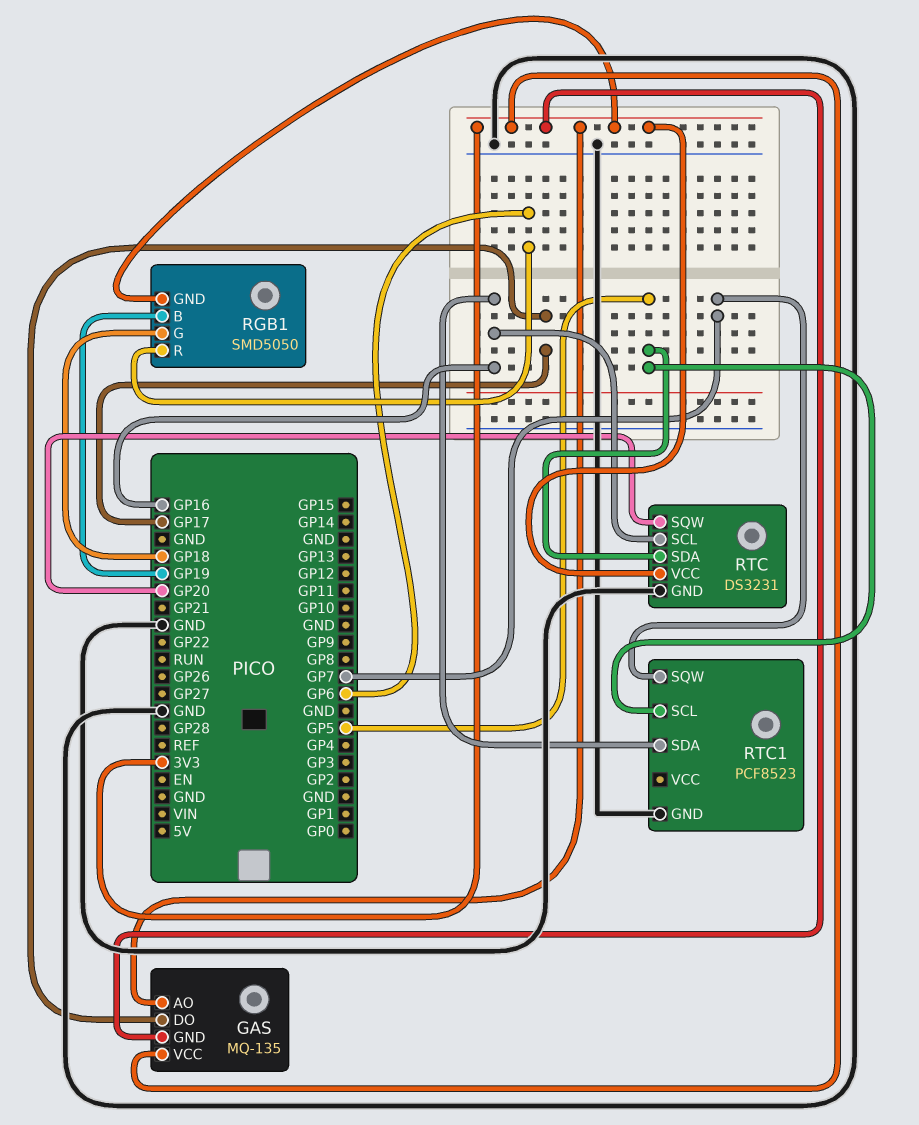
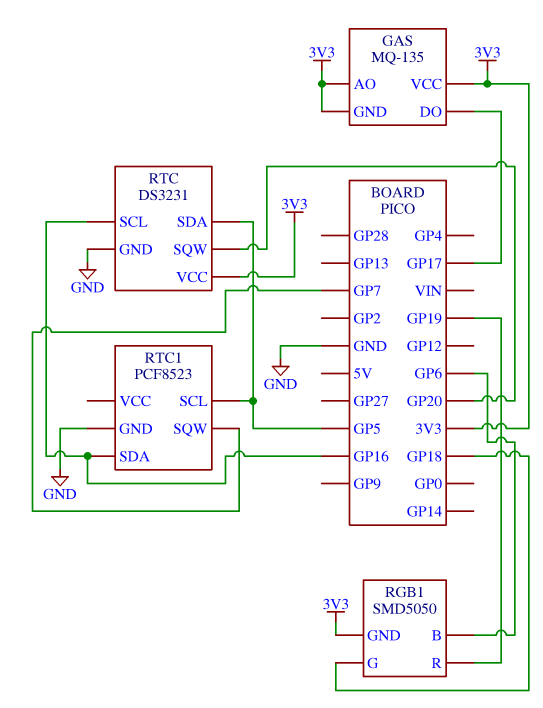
RGB1 pin B: GP19 -> GP6
RGB1 pin R: GP6 -> GP19

